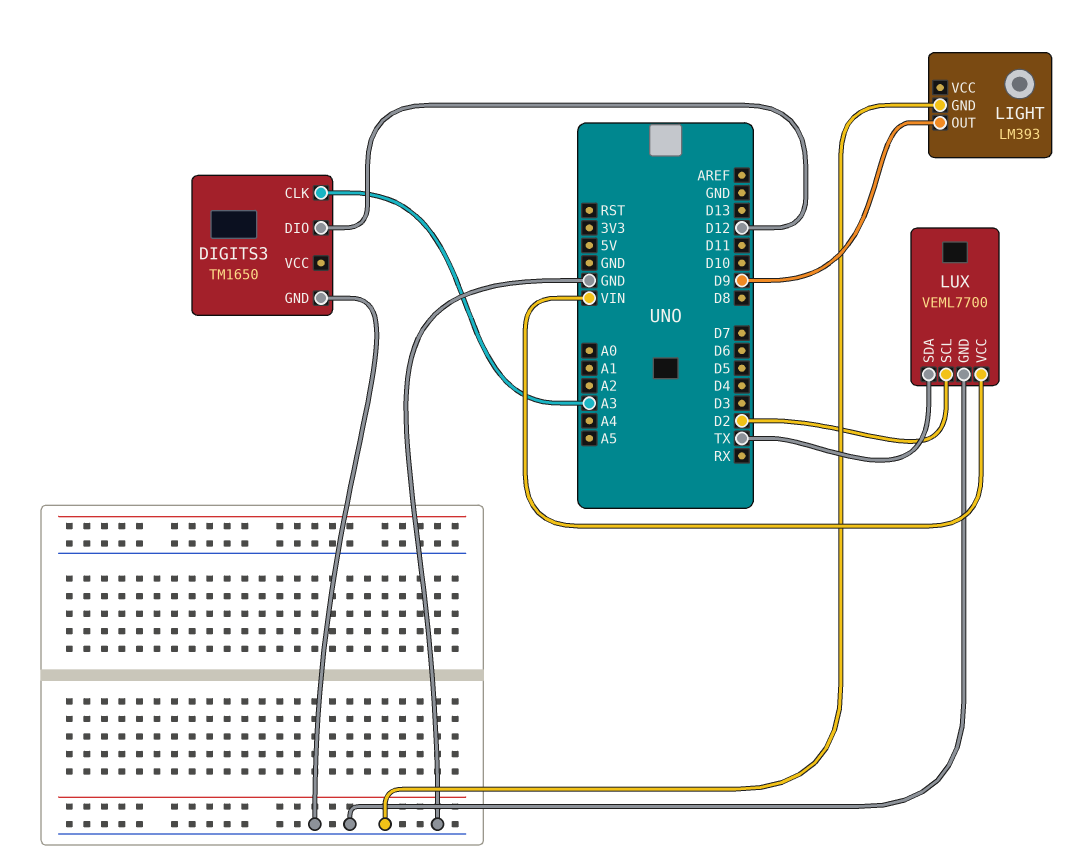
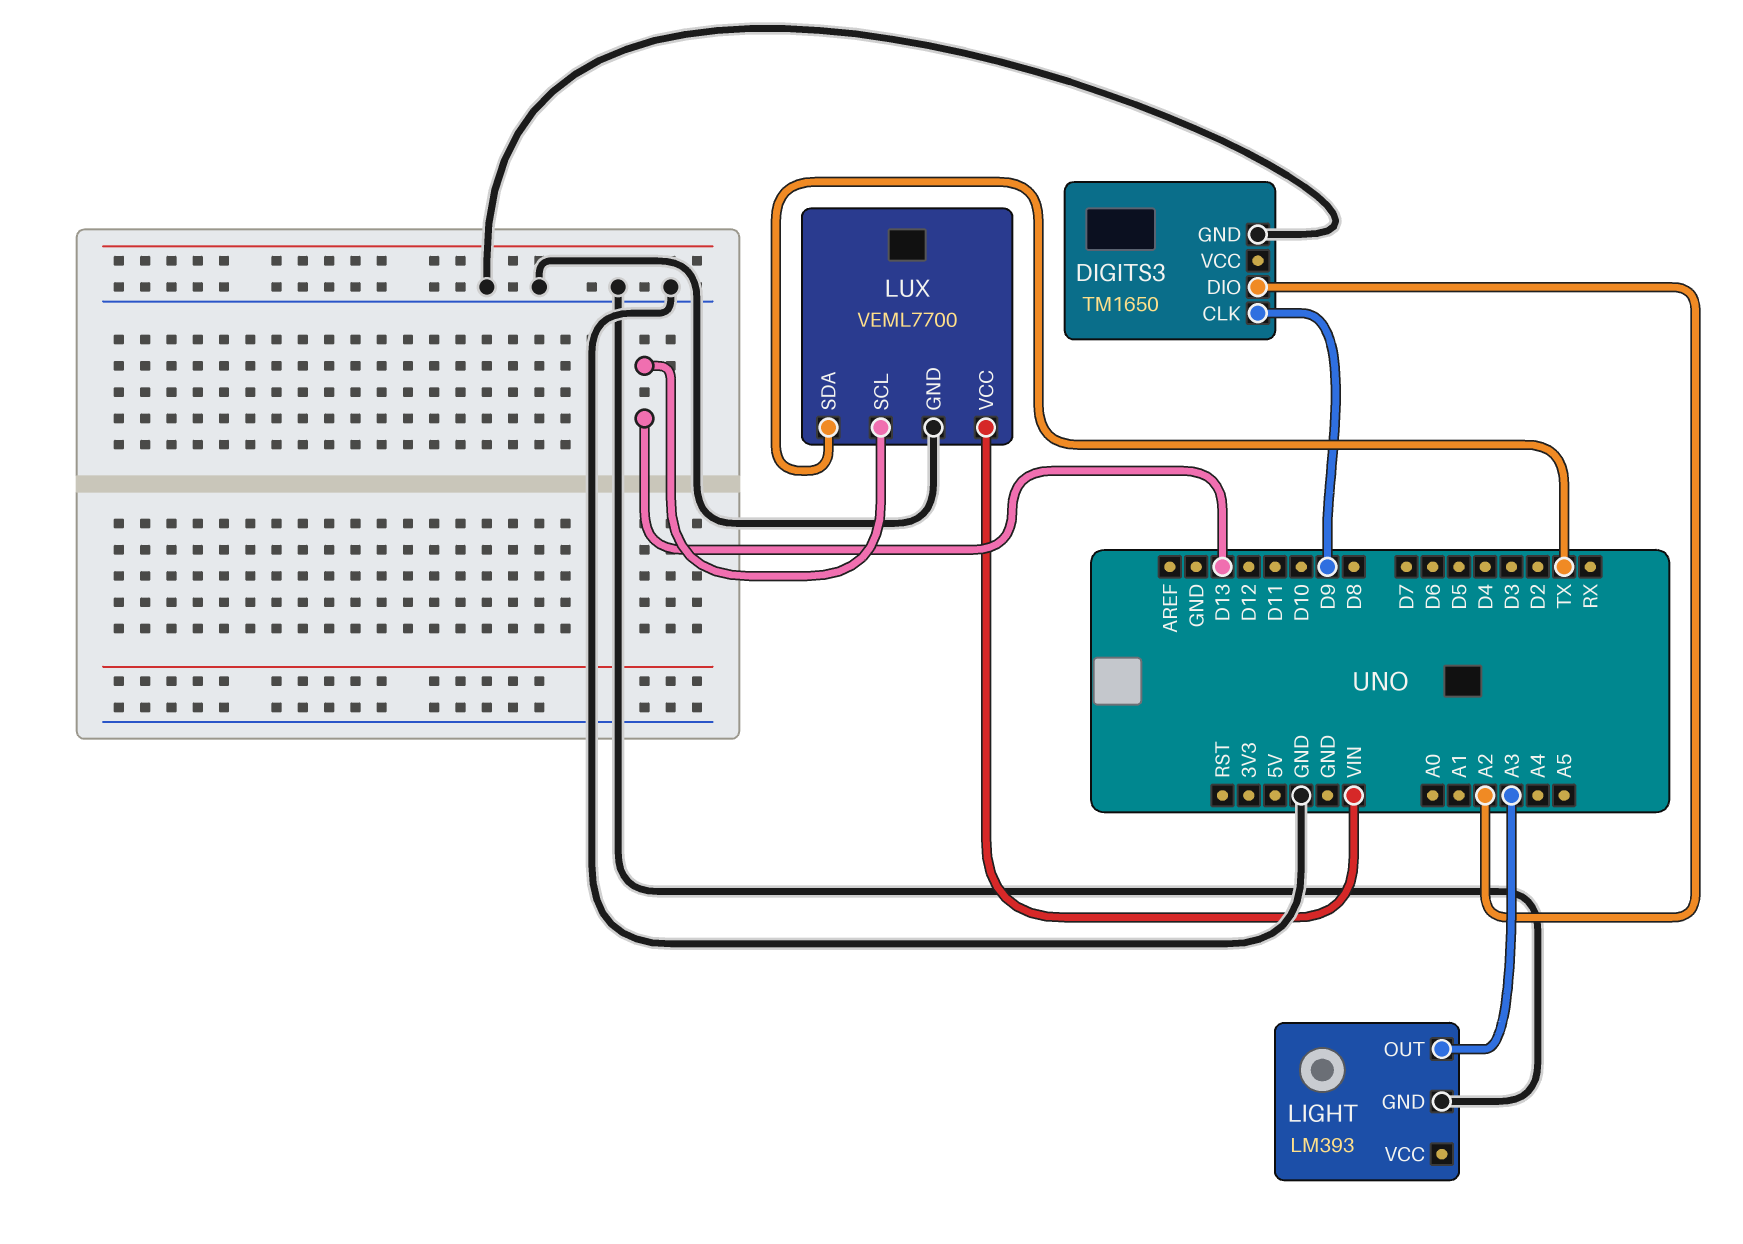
DIGITS3 pin CLK: A3 -> D9
DIGITS3 pin DIO: D12 -> A2
LIGHT pin OUT: D9 -> A3
LUX pin SCL: D2 -> D13

